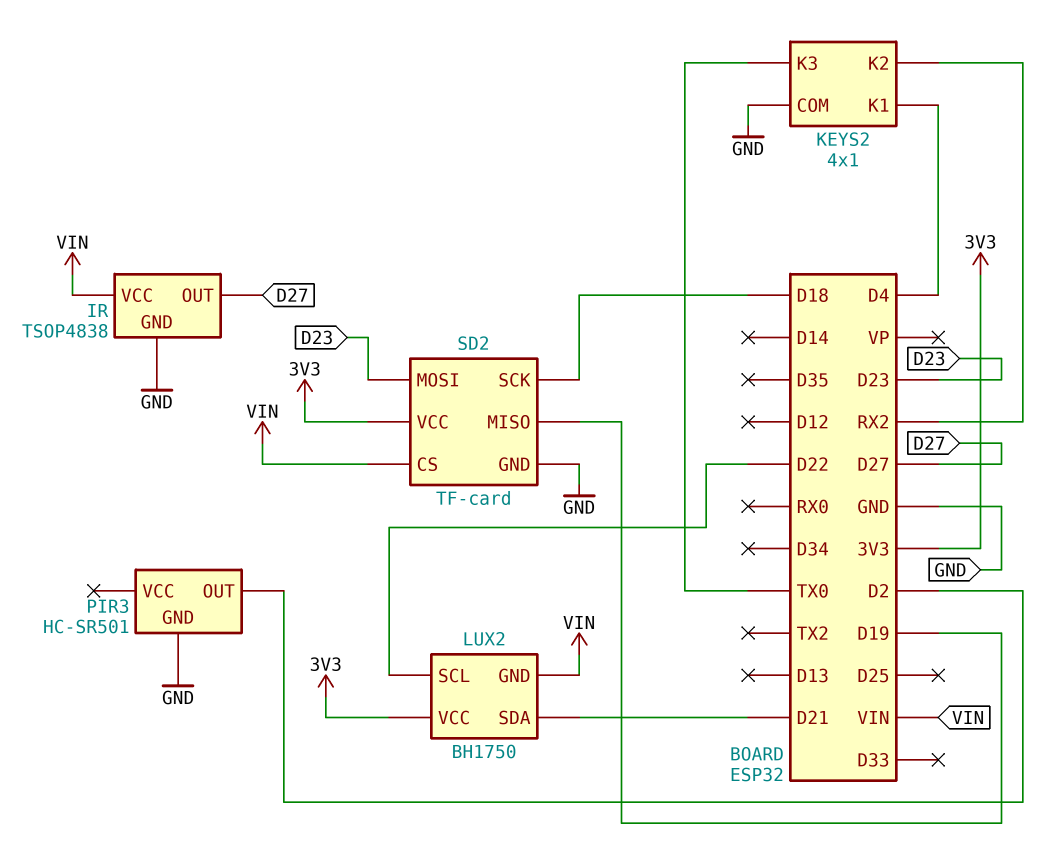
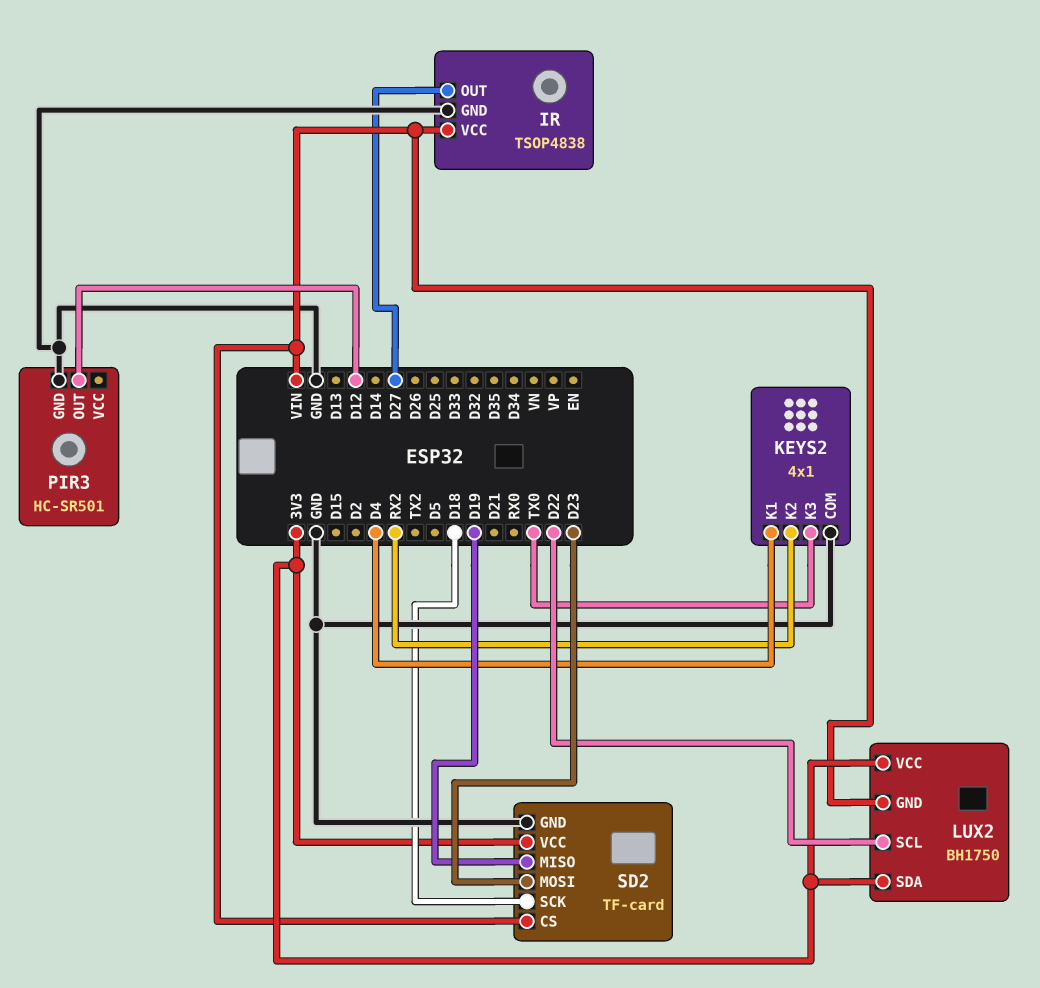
LUX2 pin SDA: D21 -> 3V3
PIR3 pin OUT: D2 -> D12

